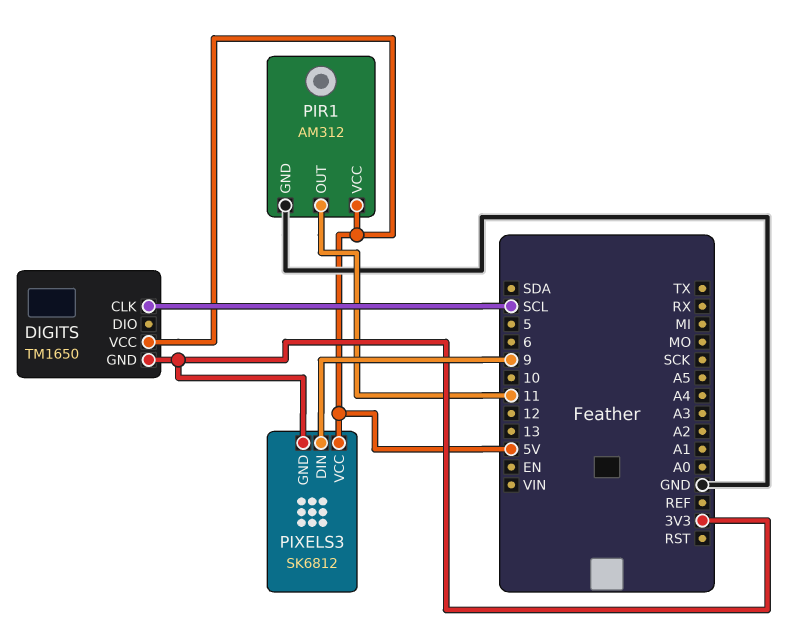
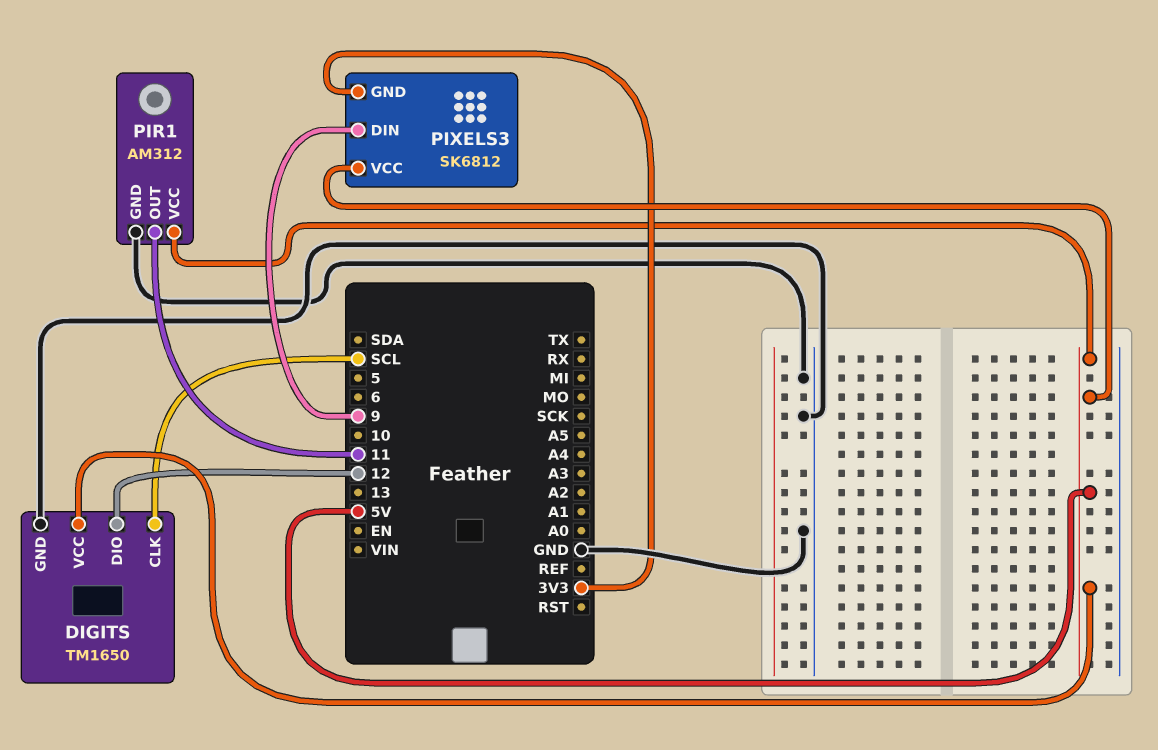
DIGITS pin DIO: none -> 12
DIGITS pin GND: 3V3 -> GND

